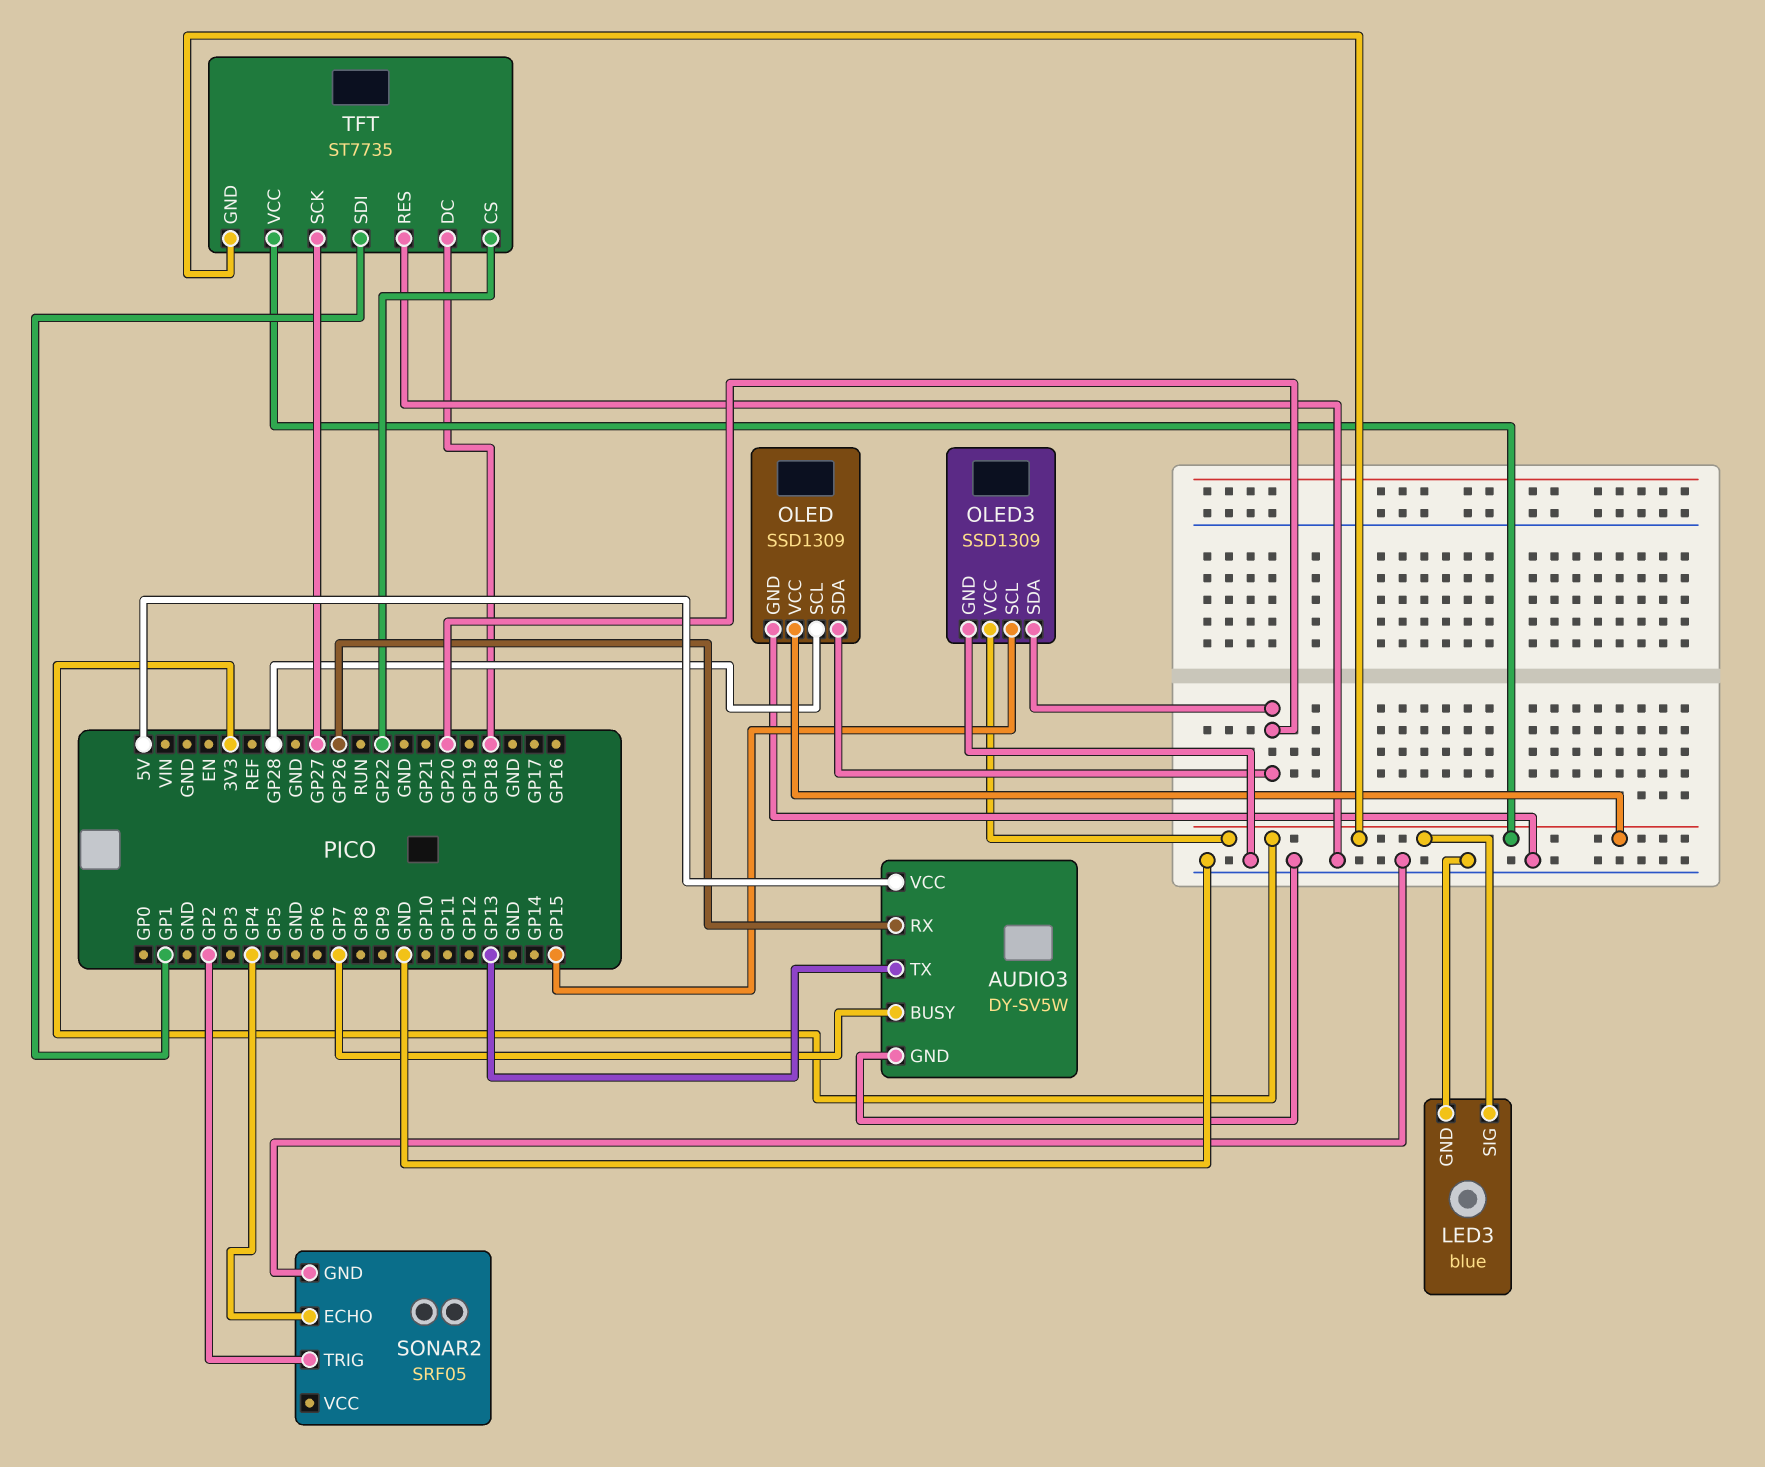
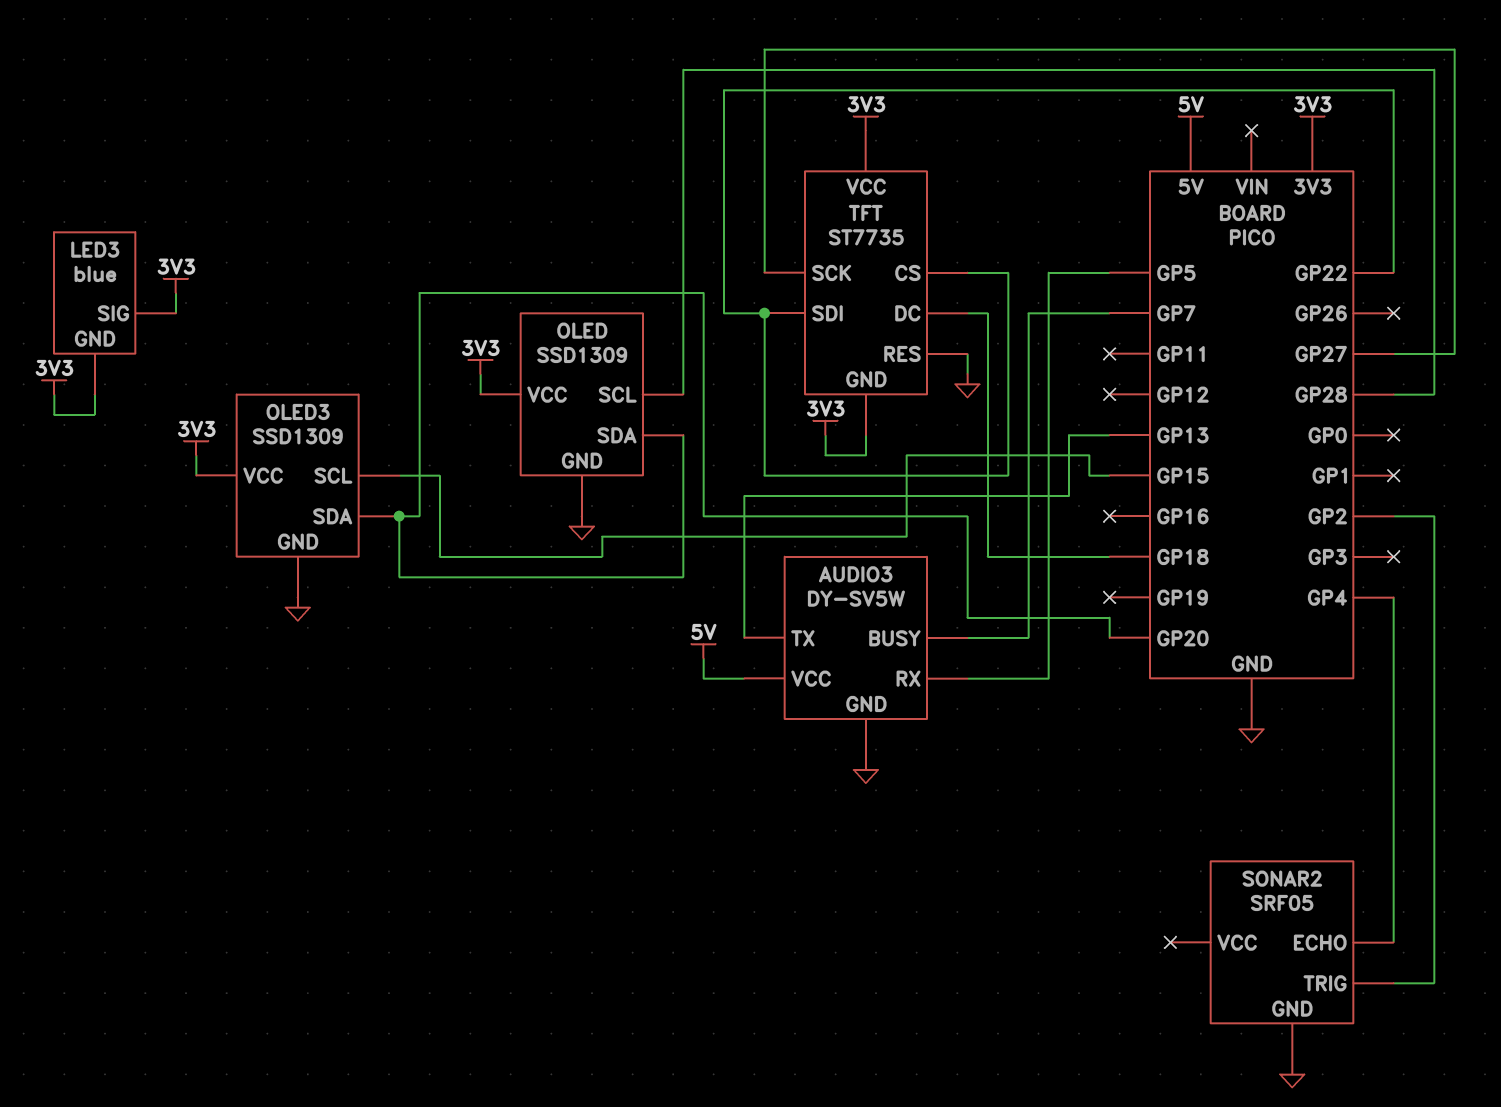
AUDIO3 pin RX: GP26 -> GP5
LED3 pin GND: GND -> 3V3
TFT pin SDI: GP1 -> GP22

